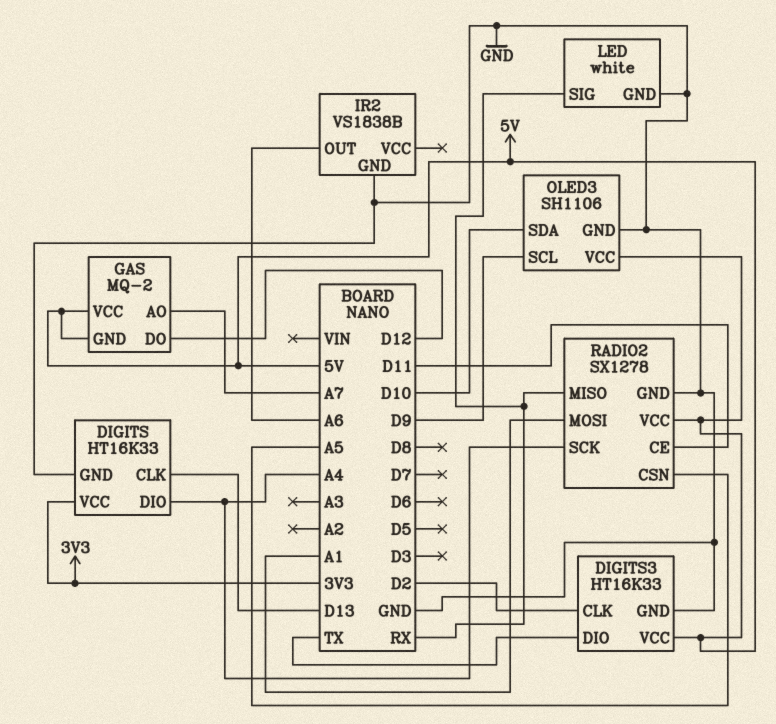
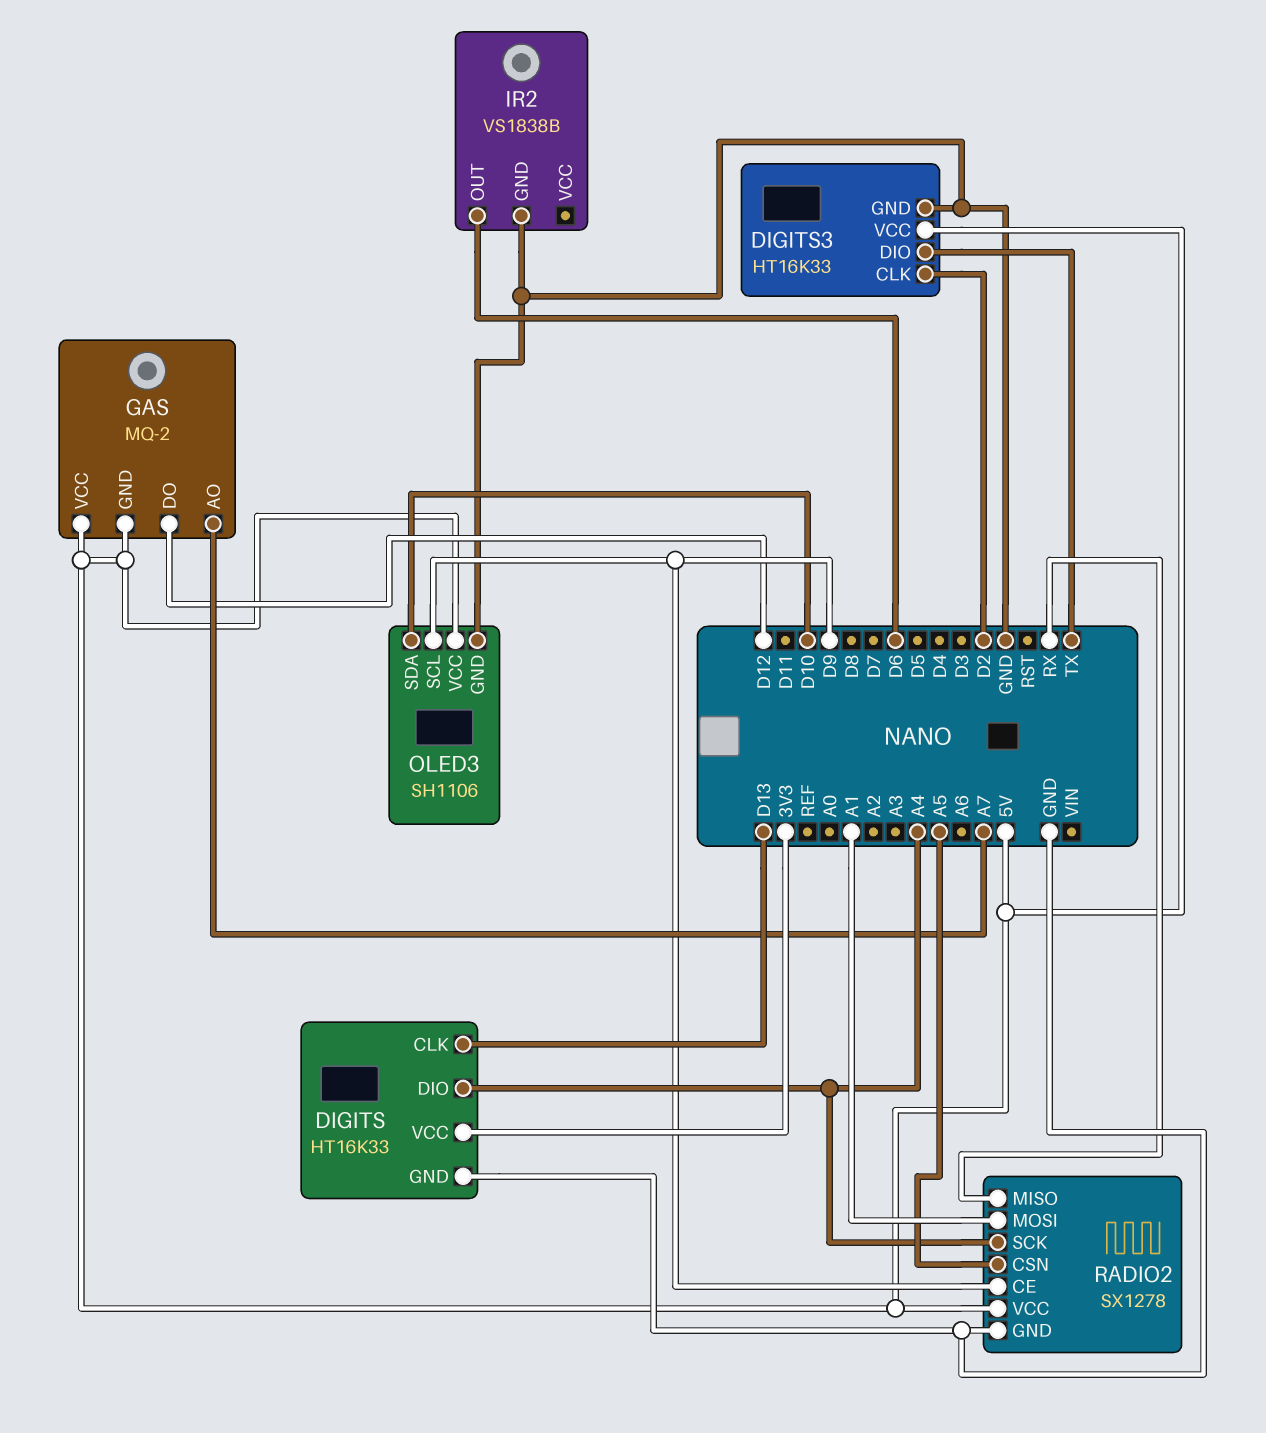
IR2 pin OUT: A6 -> D6
LED: white -> none
LED pin GND: GND -> none
LED pin SIG: RX -> none
RADIO2 pin CE: D11 -> D9

